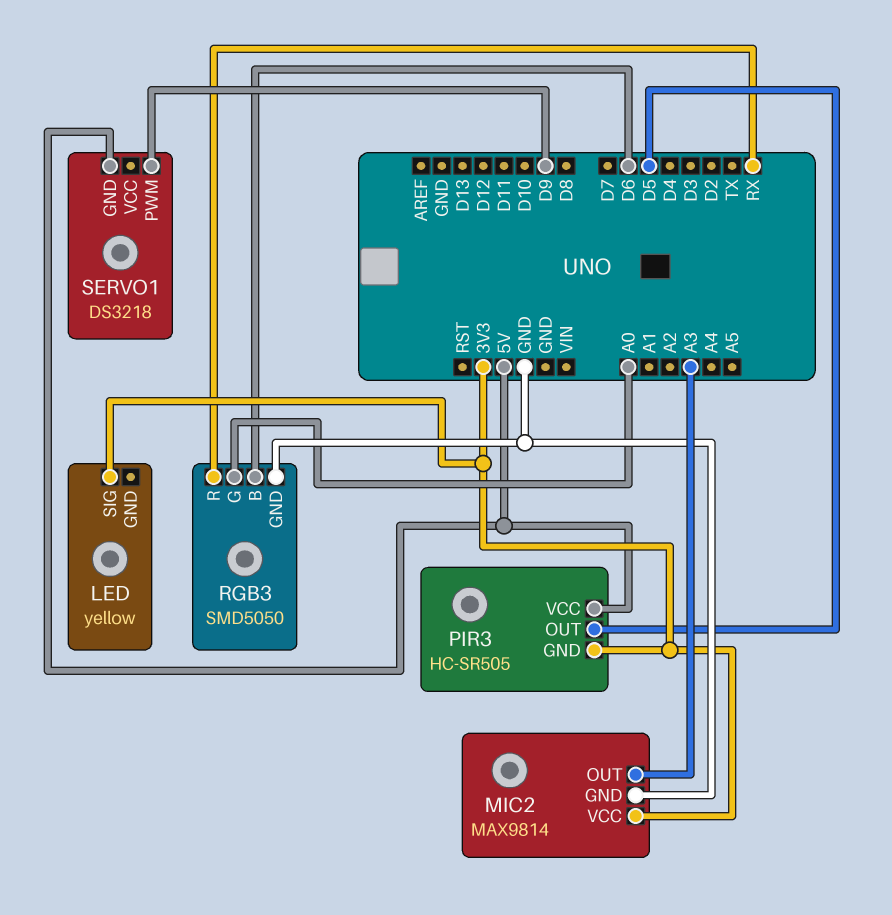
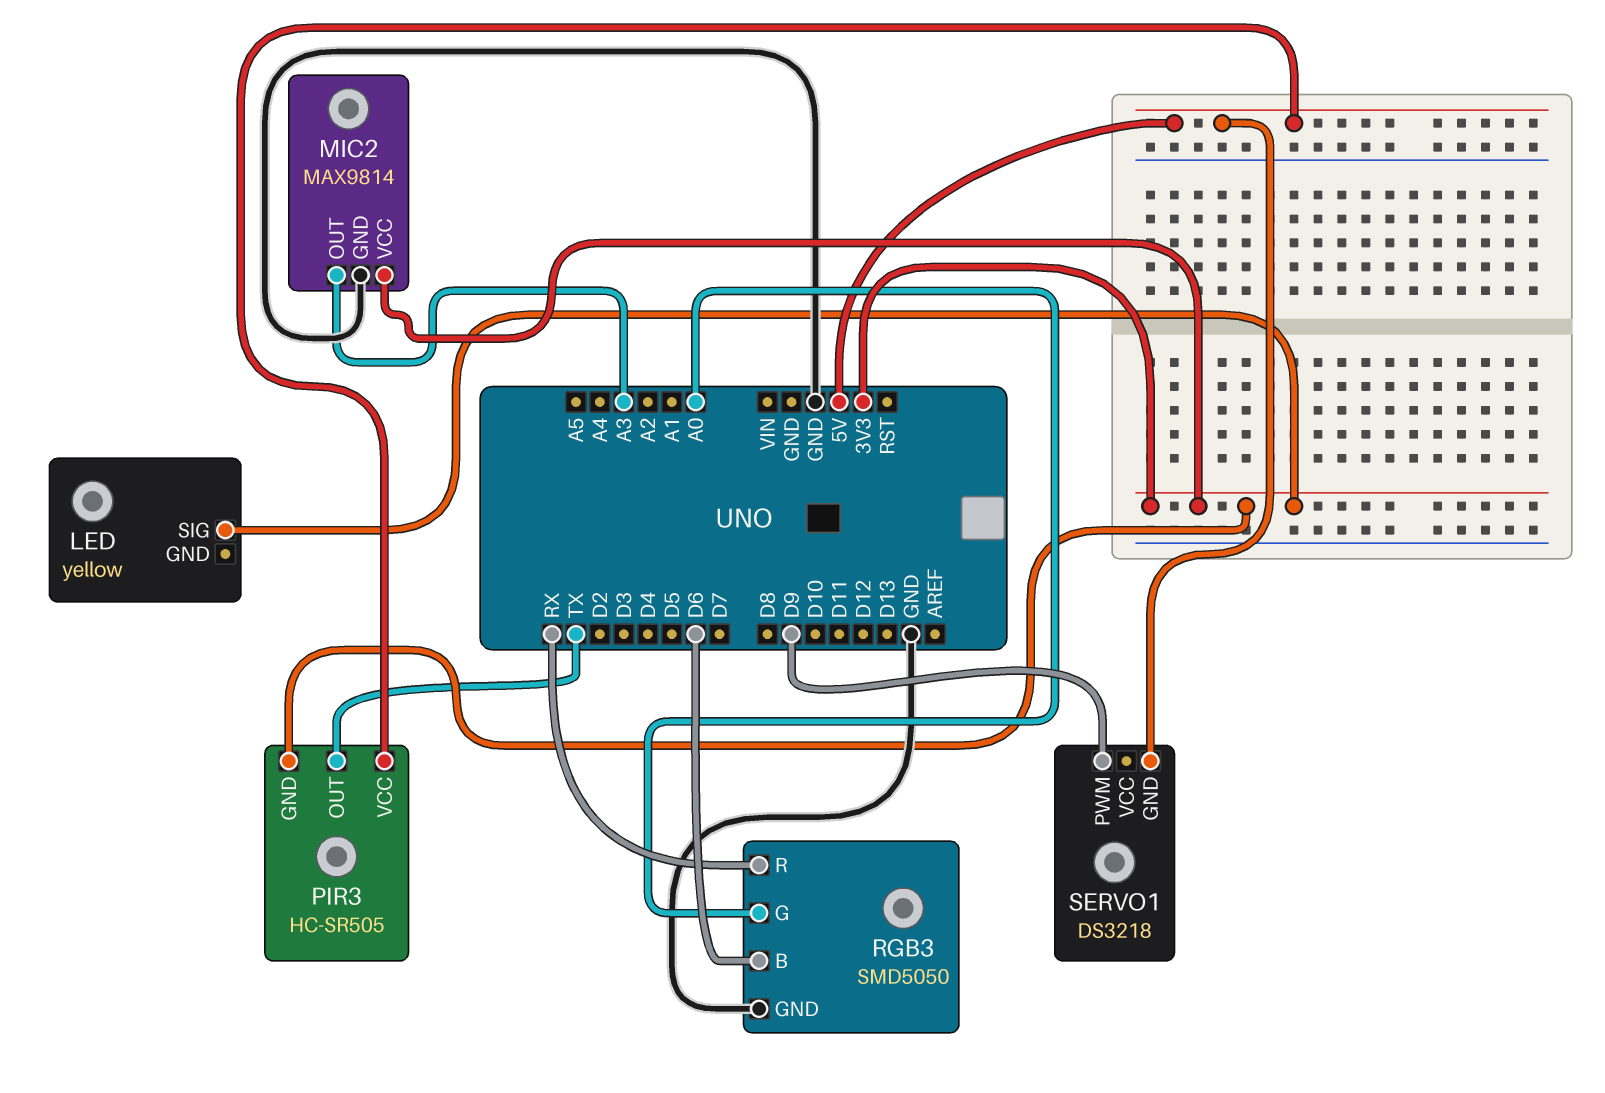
PIR3 pin OUT: D5 -> TX

